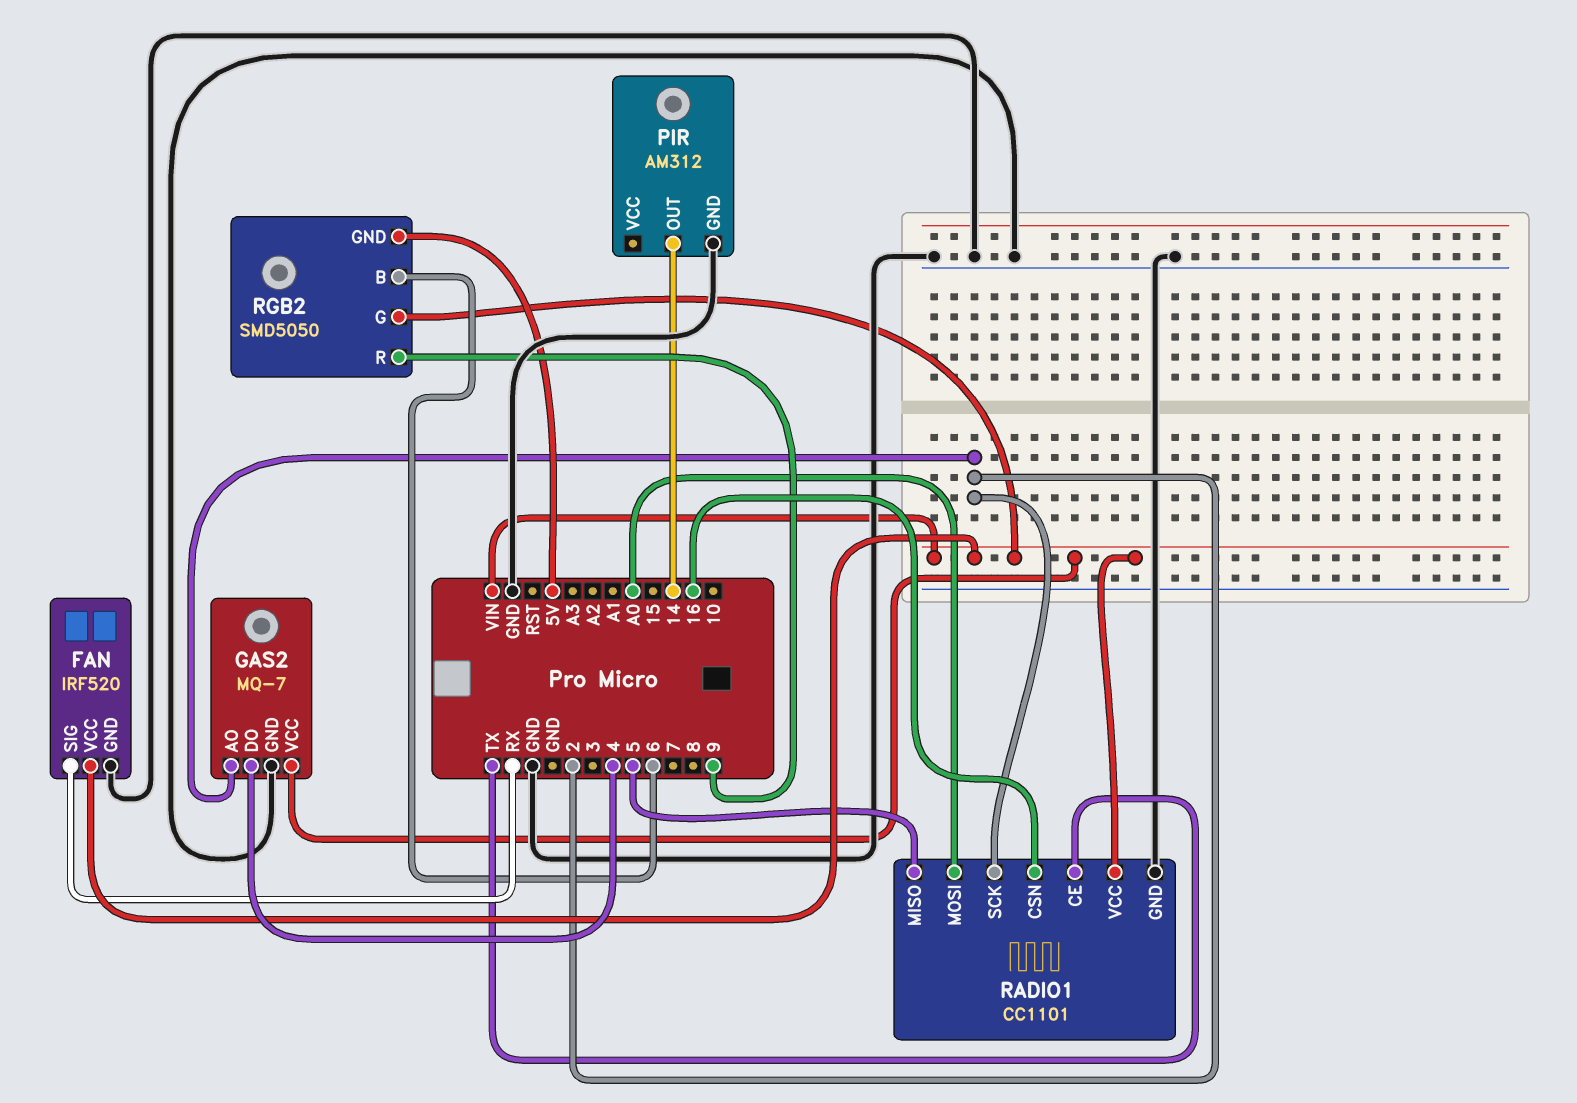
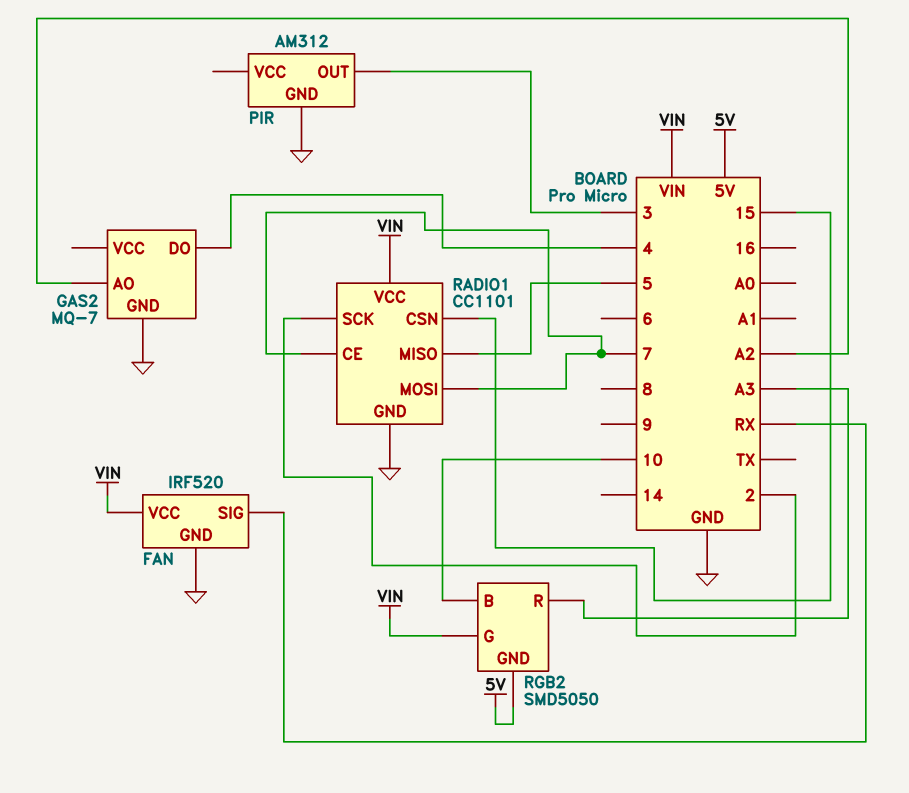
GAS2 pin AO: 2 -> A2
GAS2 pin VCC: VIN -> none
PIR pin OUT: 14 -> 3
RADIO1 pin CE: TX -> 7
RADIO1 pin CSN: 16 -> 15
RADIO1 pin MOSI: A0 -> 7
RGB2 pin B: 6 -> 10
RGB2 pin R: 9 -> A3

